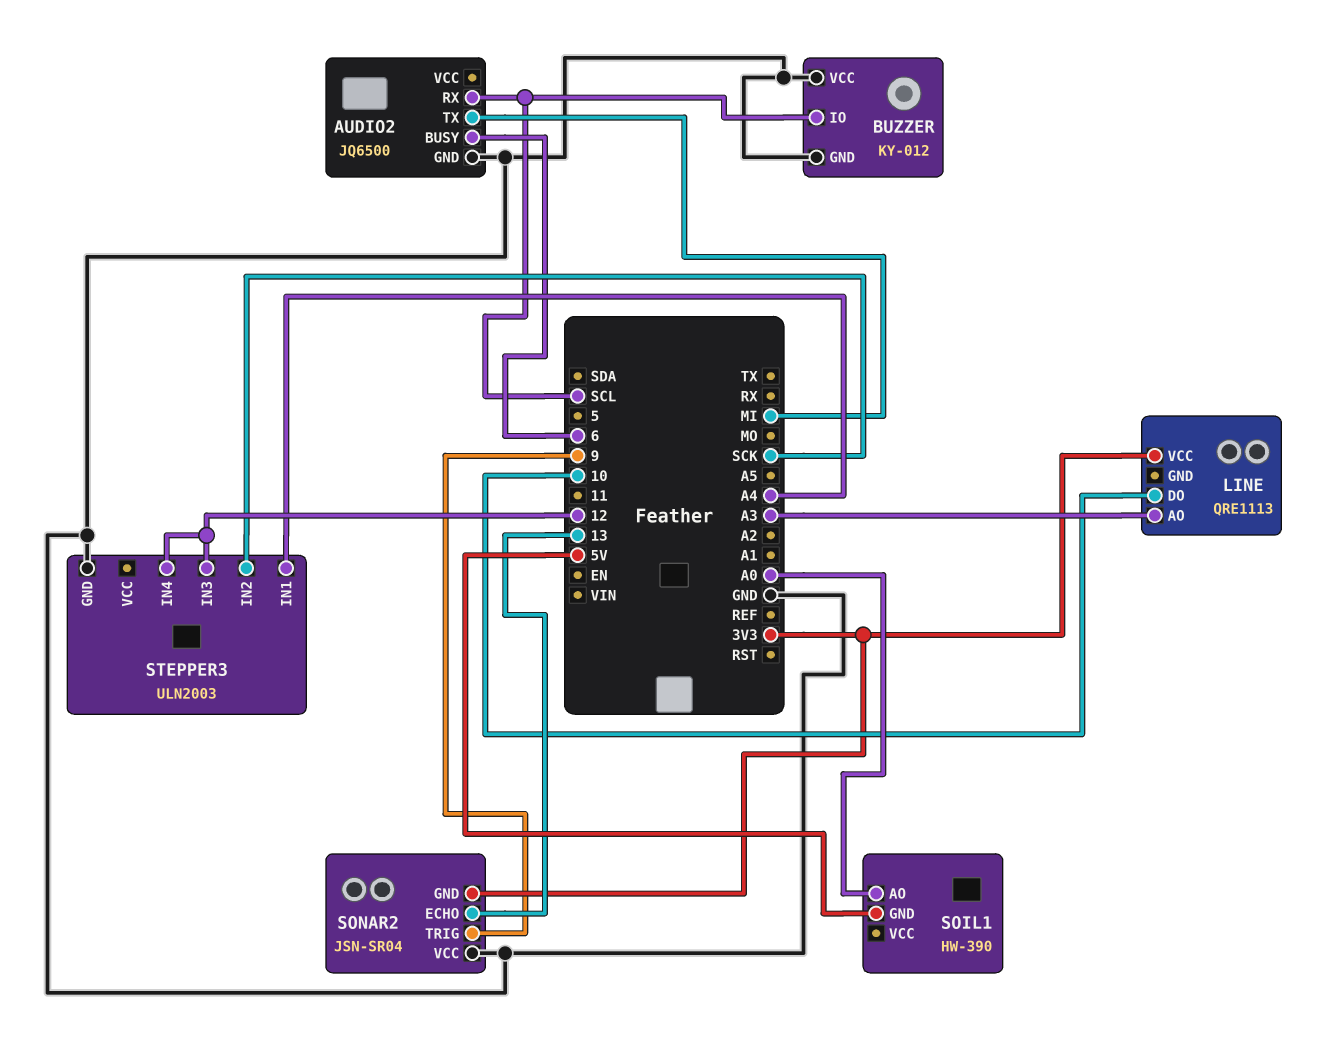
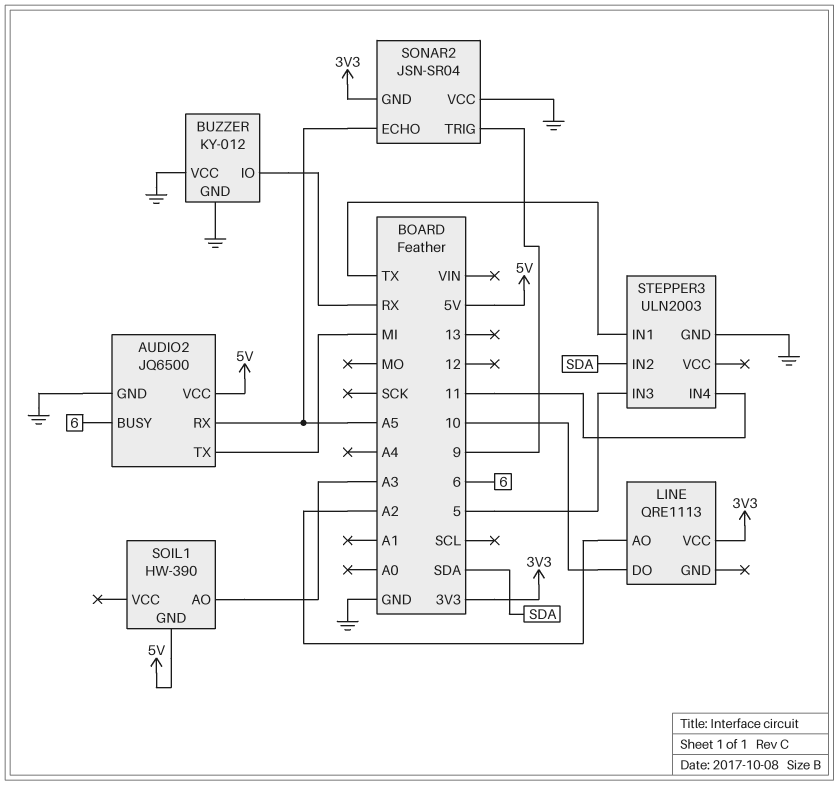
AUDIO2 pin RX: SCL -> A5
AUDIO2 pin VCC: none -> 5V
BUZZER pin IO: SCL -> RX
LINE pin AO: A3 -> A2
SOIL1 pin AO: A0 -> A3
SONAR2 pin ECHO: 13 -> A5
STEPPER3 pin IN1: A4 -> TX
STEPPER3 pin IN2: SCK -> SDA
STEPPER3 pin IN3: 12 -> 5
STEPPER3 pin IN4: 12 -> 11

